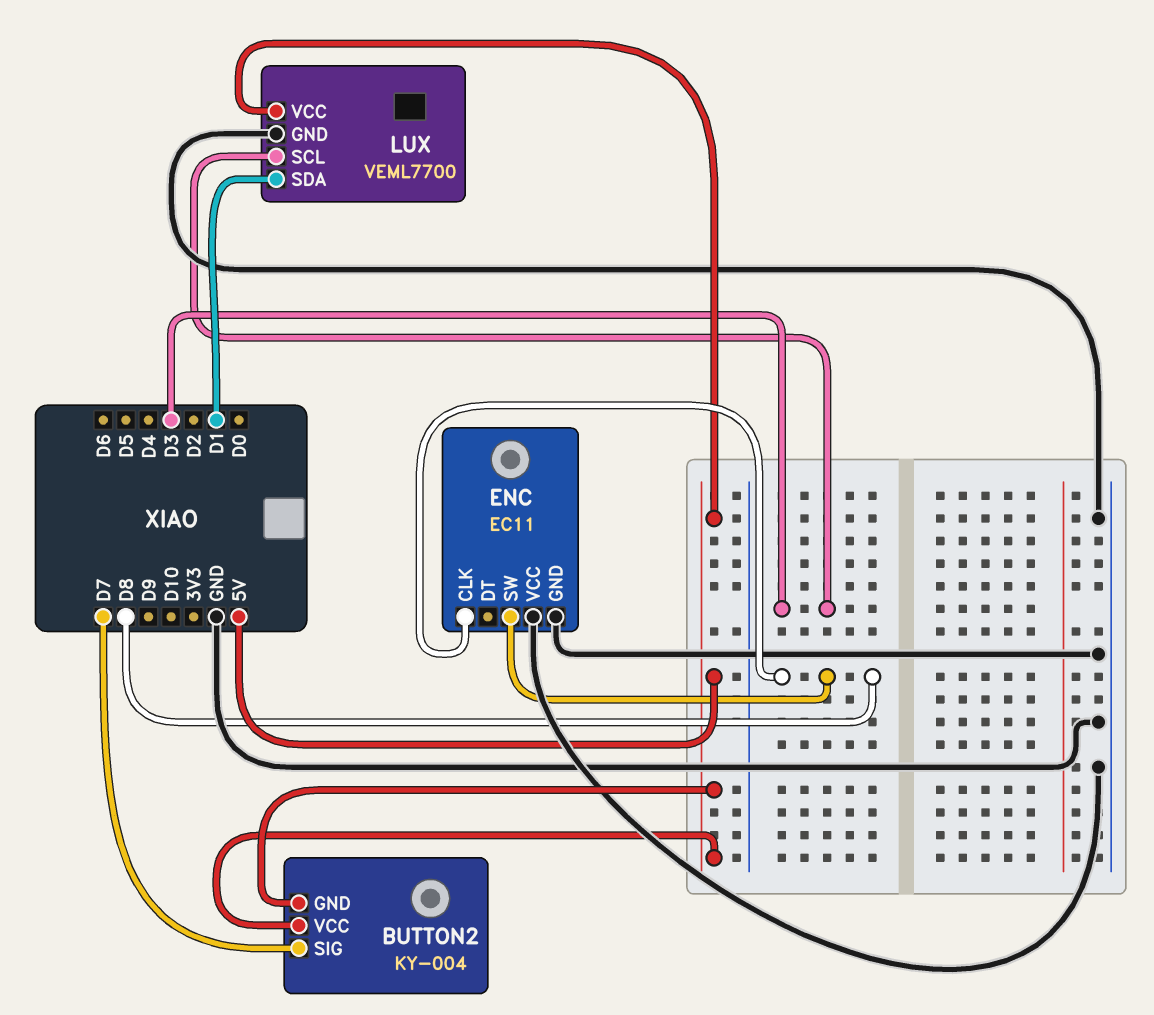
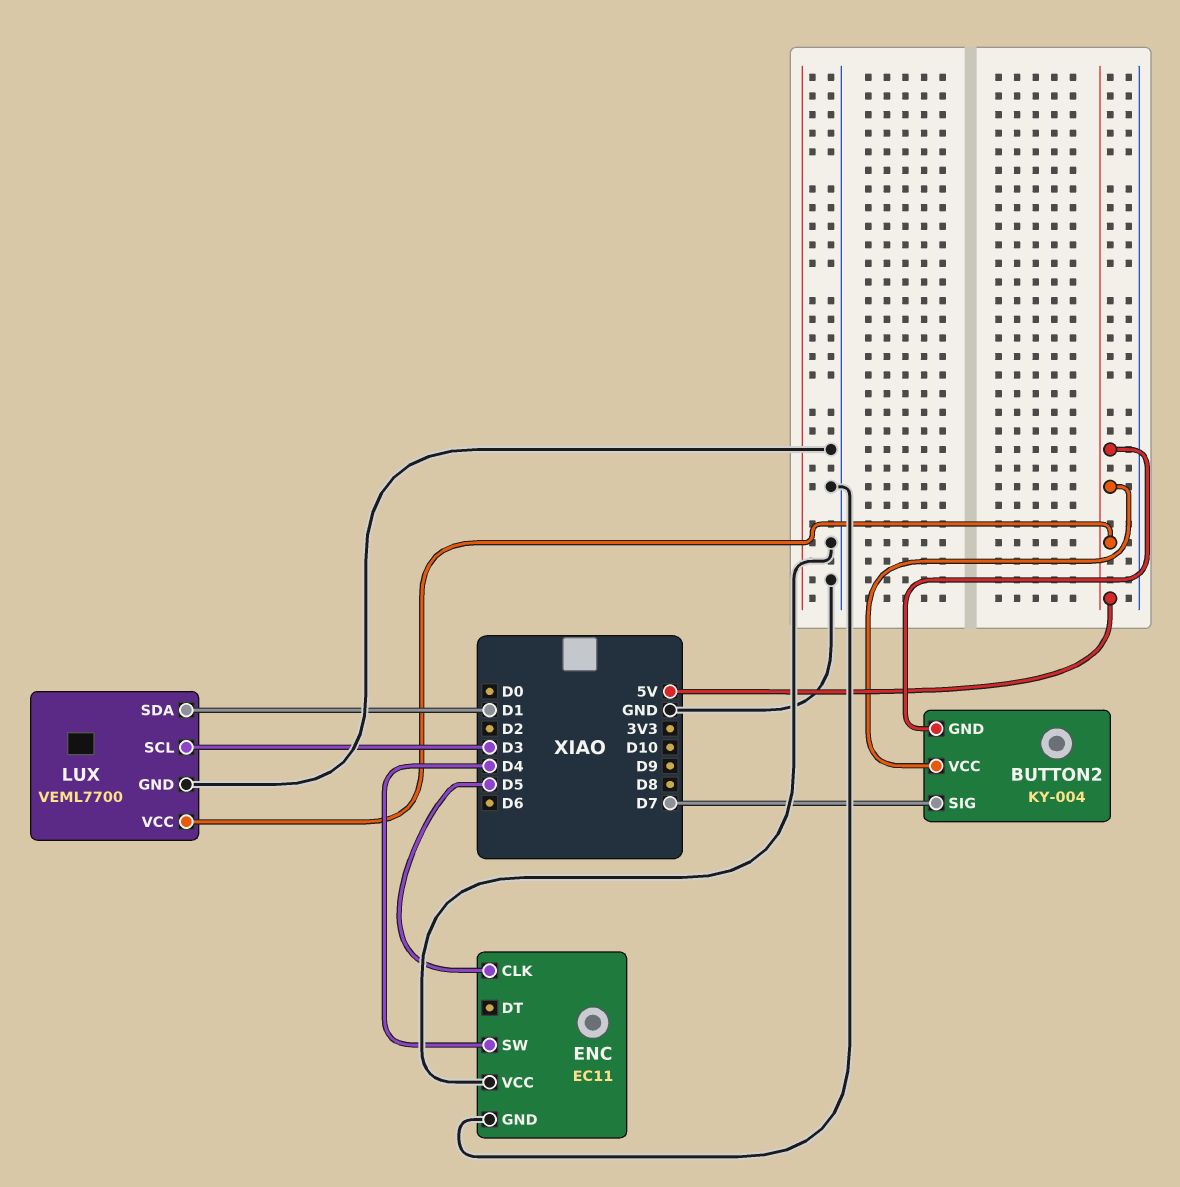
ENC pin CLK: D8 -> D5
ENC pin SW: D8 -> D4

